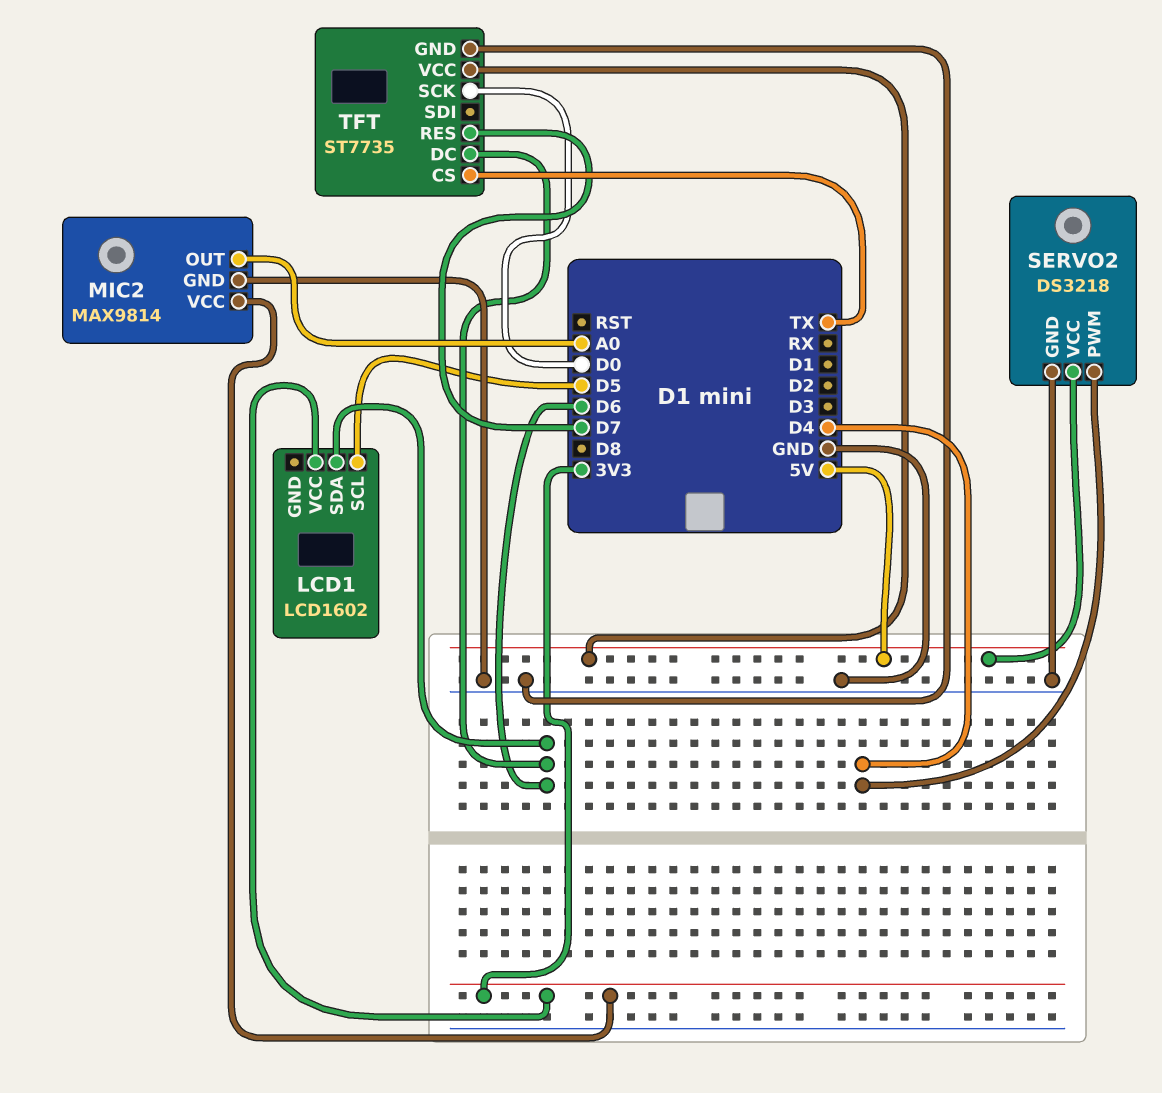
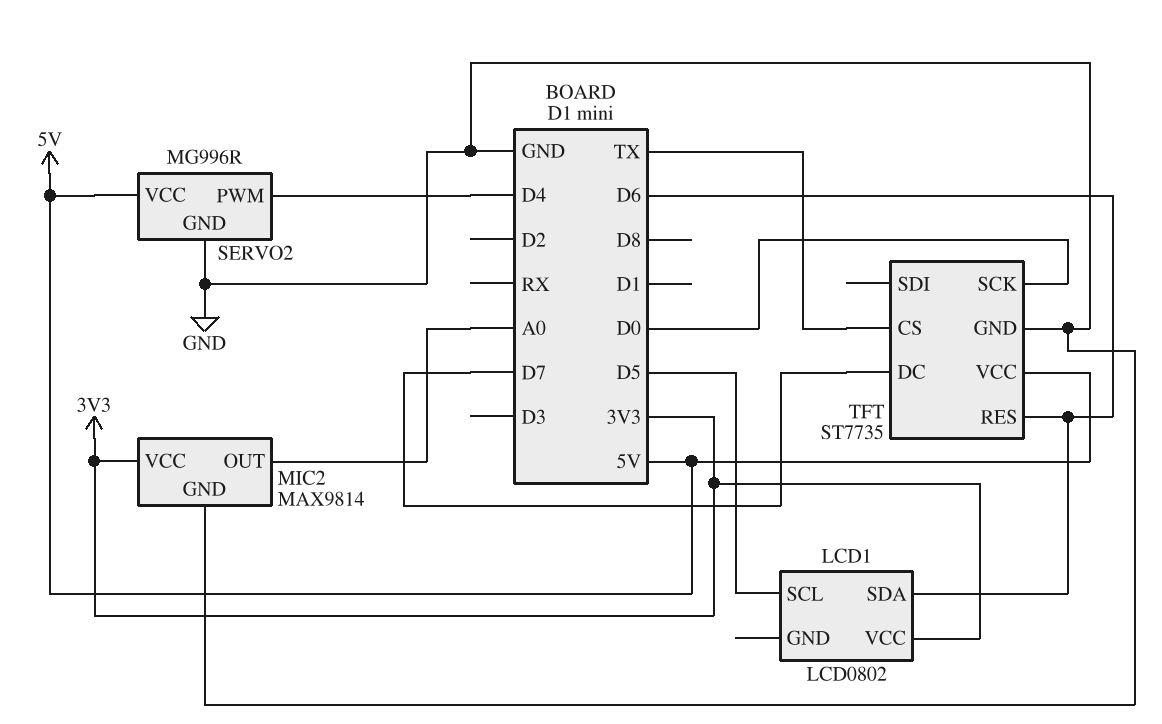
LCD1: LCD1602 -> LCD0802
SERVO2: DS3218 -> MG996R
TFT pin DC: D6 -> D7
TFT pin RES: D7 -> D6

